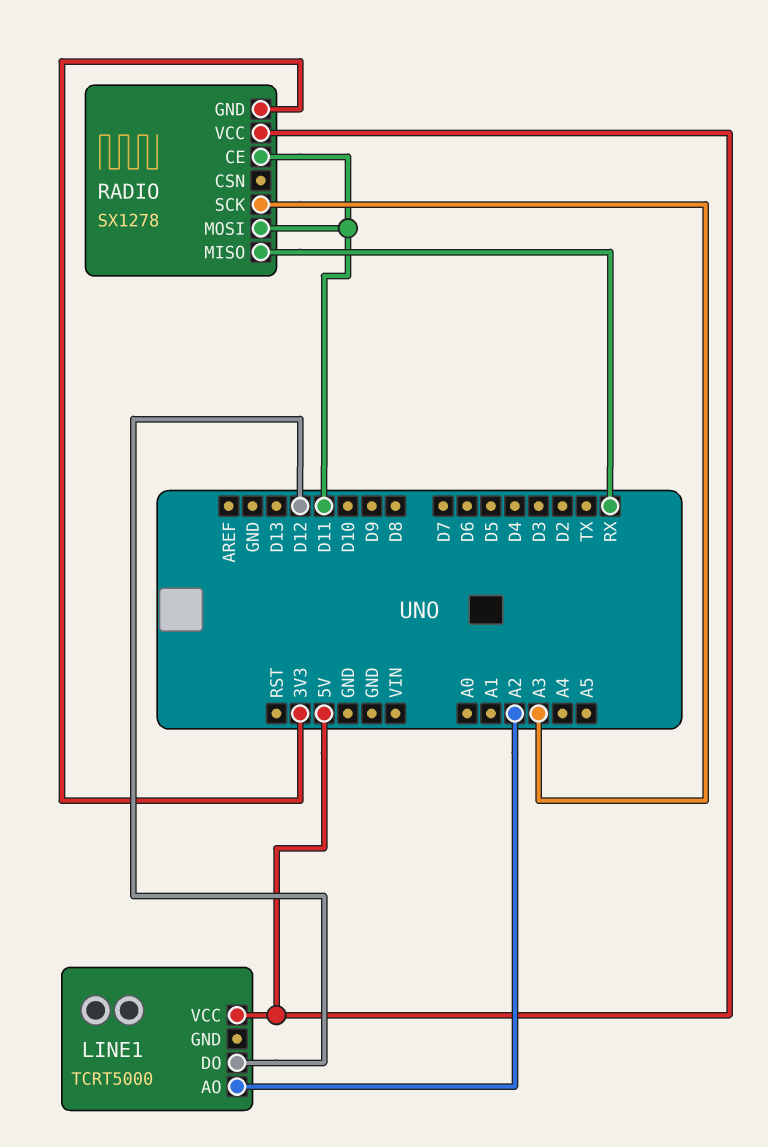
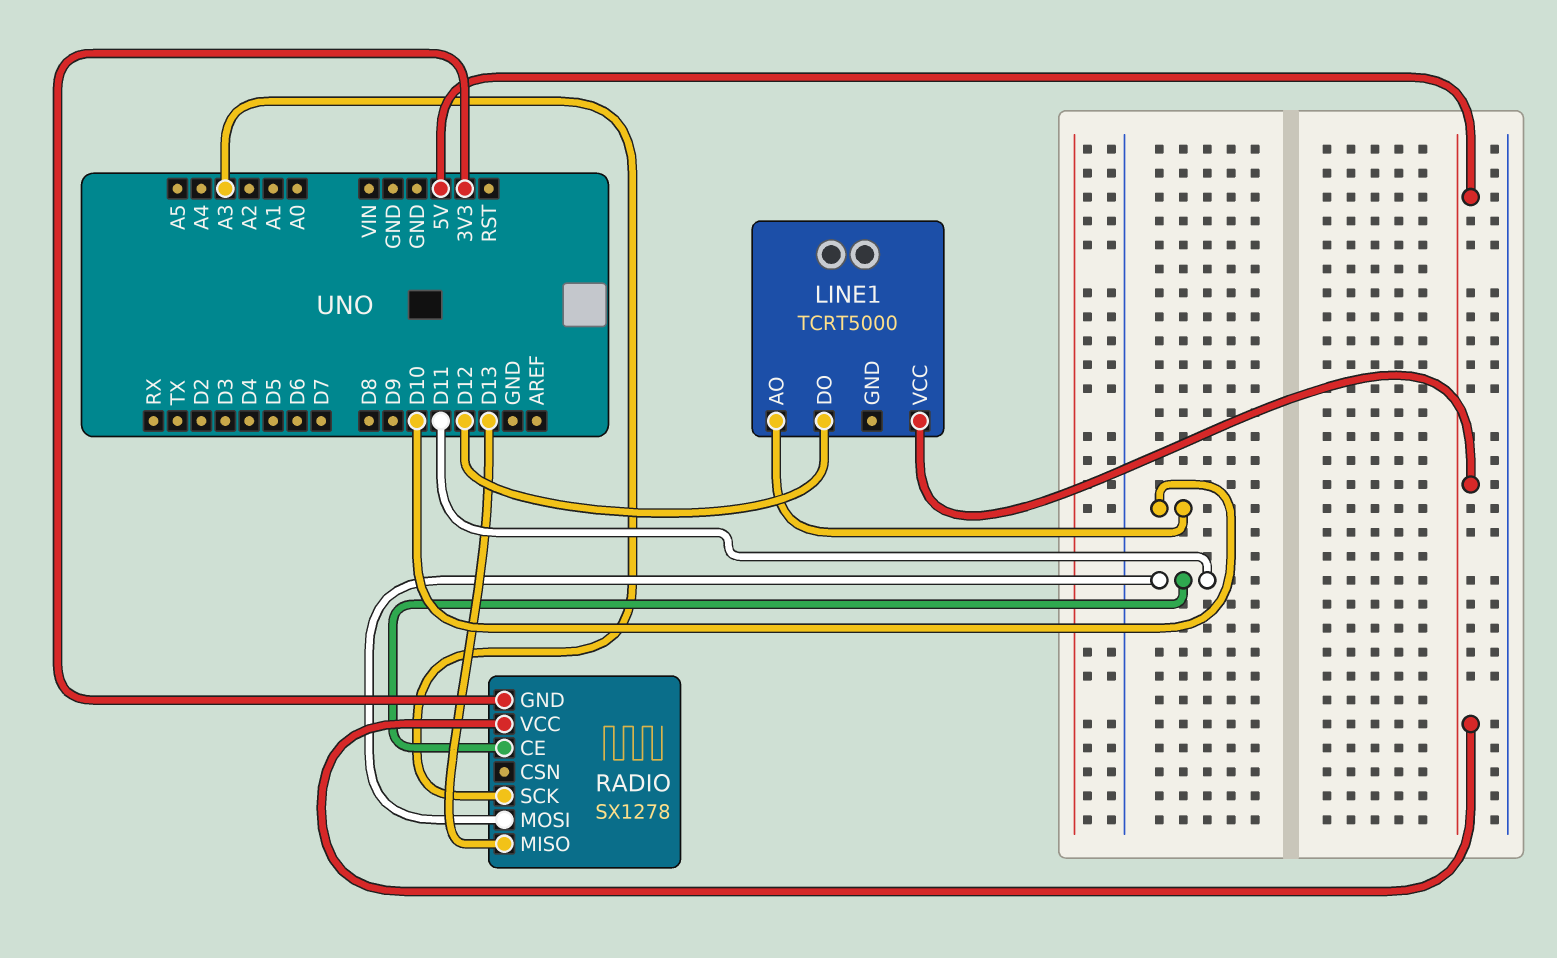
LINE1 pin AO: A2 -> D10
RADIO pin MISO: RX -> D13

